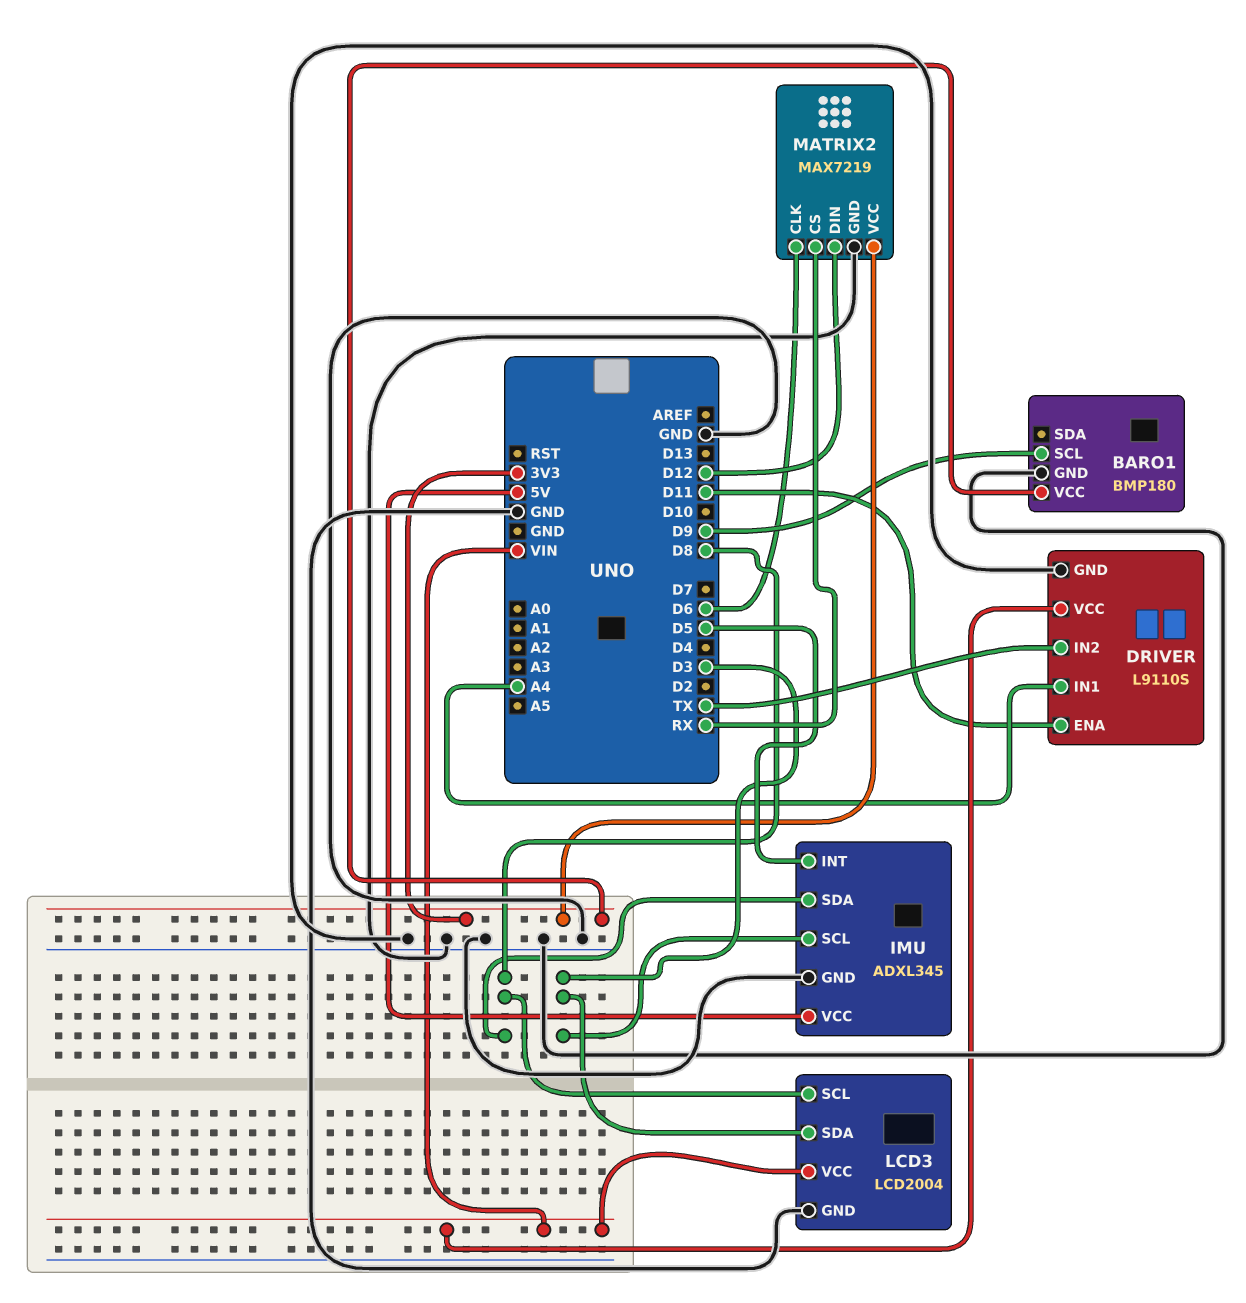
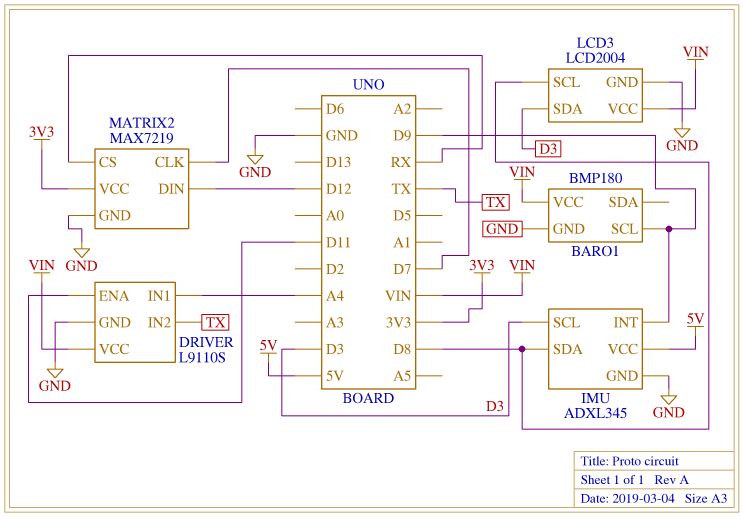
BARO1 pin VCC: 3V3 -> VIN
IMU pin INT: D5 -> D9
MATRIX2 pin CLK: D6 -> D7

